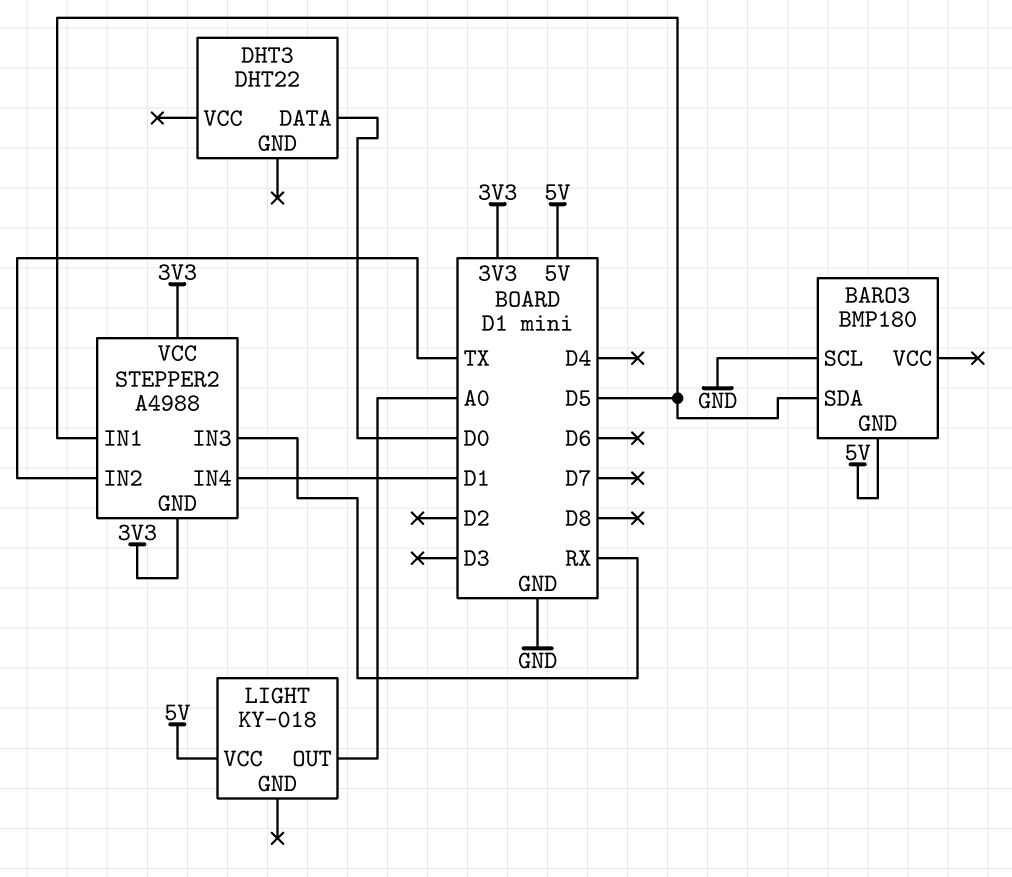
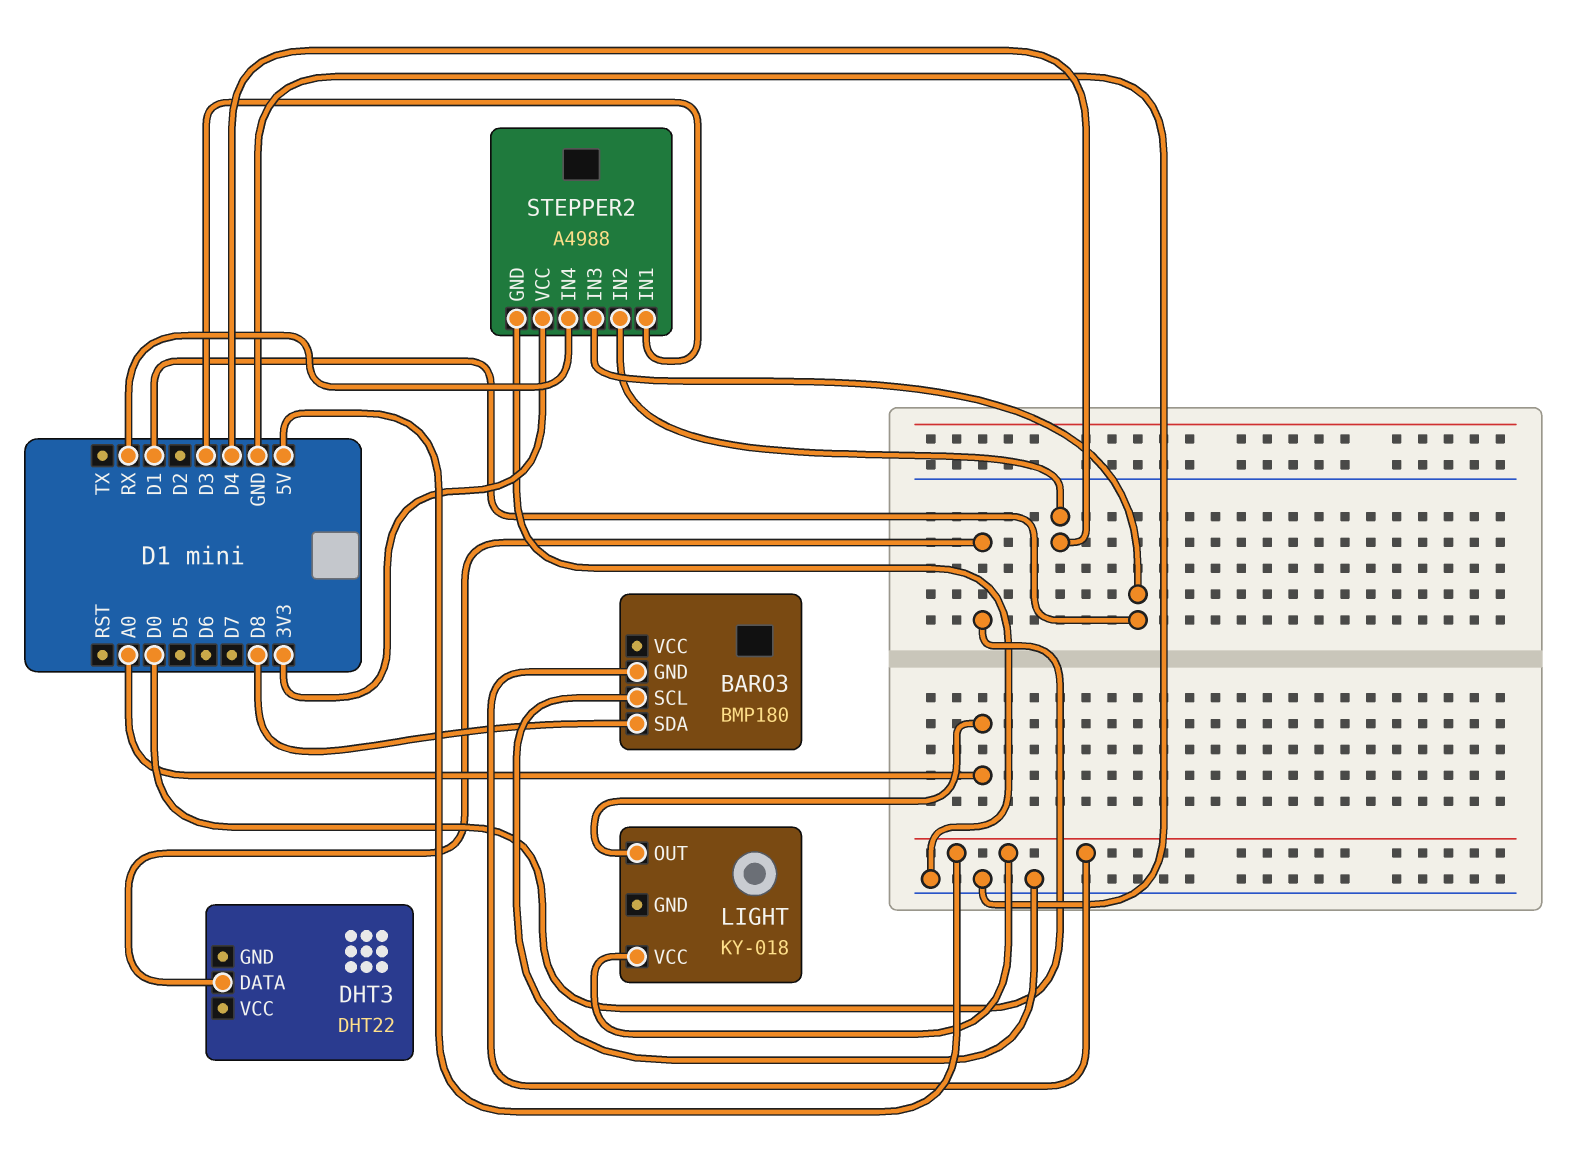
BARO3 pin SDA: D5 -> D8
STEPPER2 pin GND: 3V3 -> GND
STEPPER2 pin IN1: D5 -> D3
STEPPER2 pin IN2: TX -> D4
STEPPER2 pin IN3: RX -> D1
STEPPER2 pin IN4: D1 -> RX

